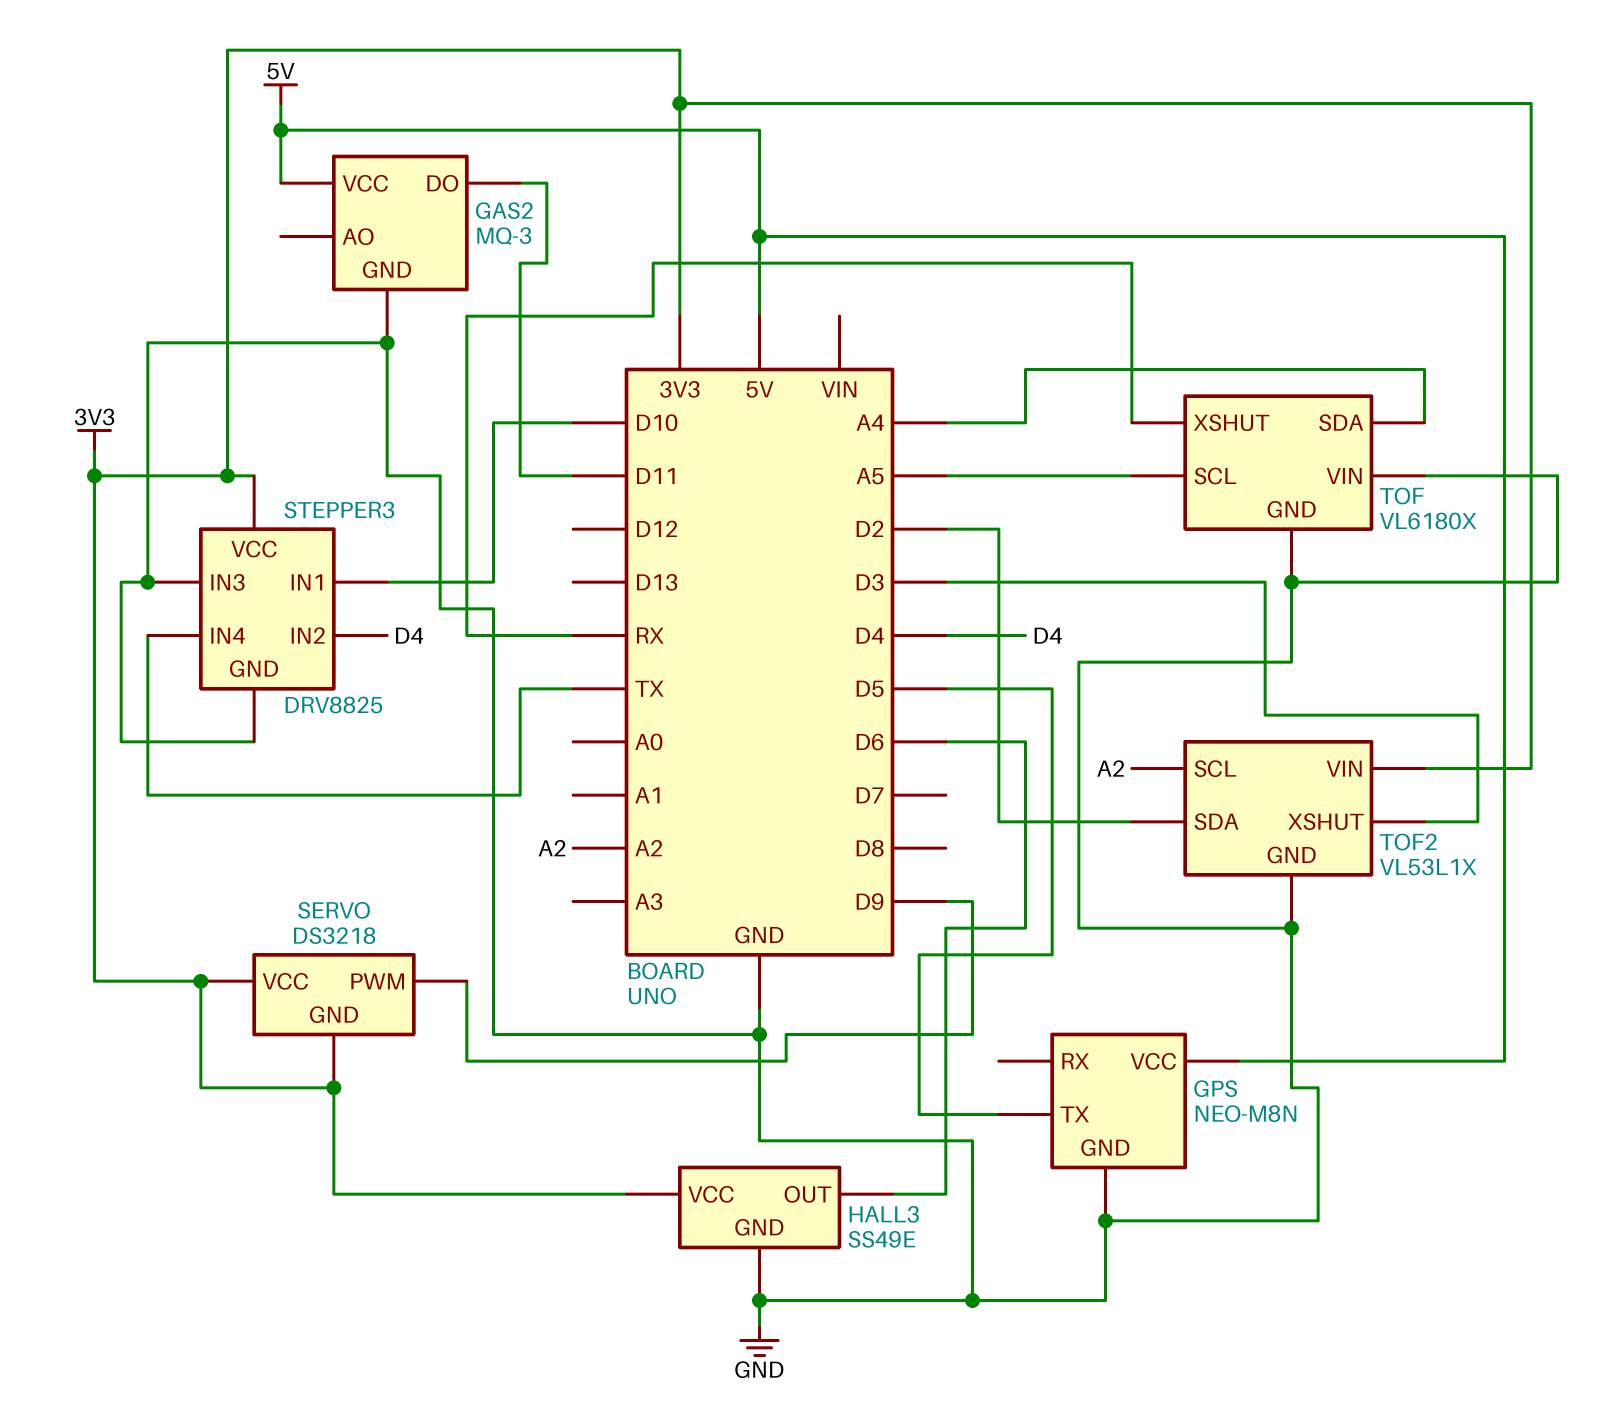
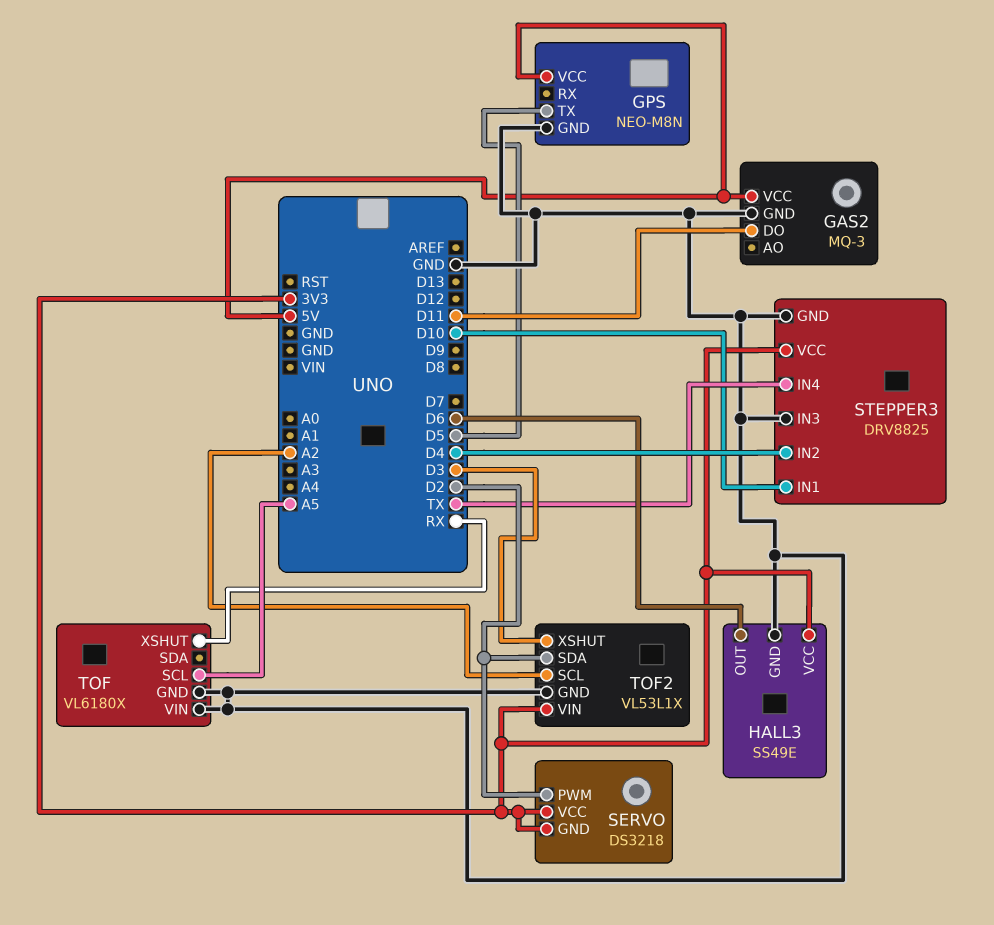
SERVO pin PWM: D9 -> D2
TOF pin SDA: A4 -> none

